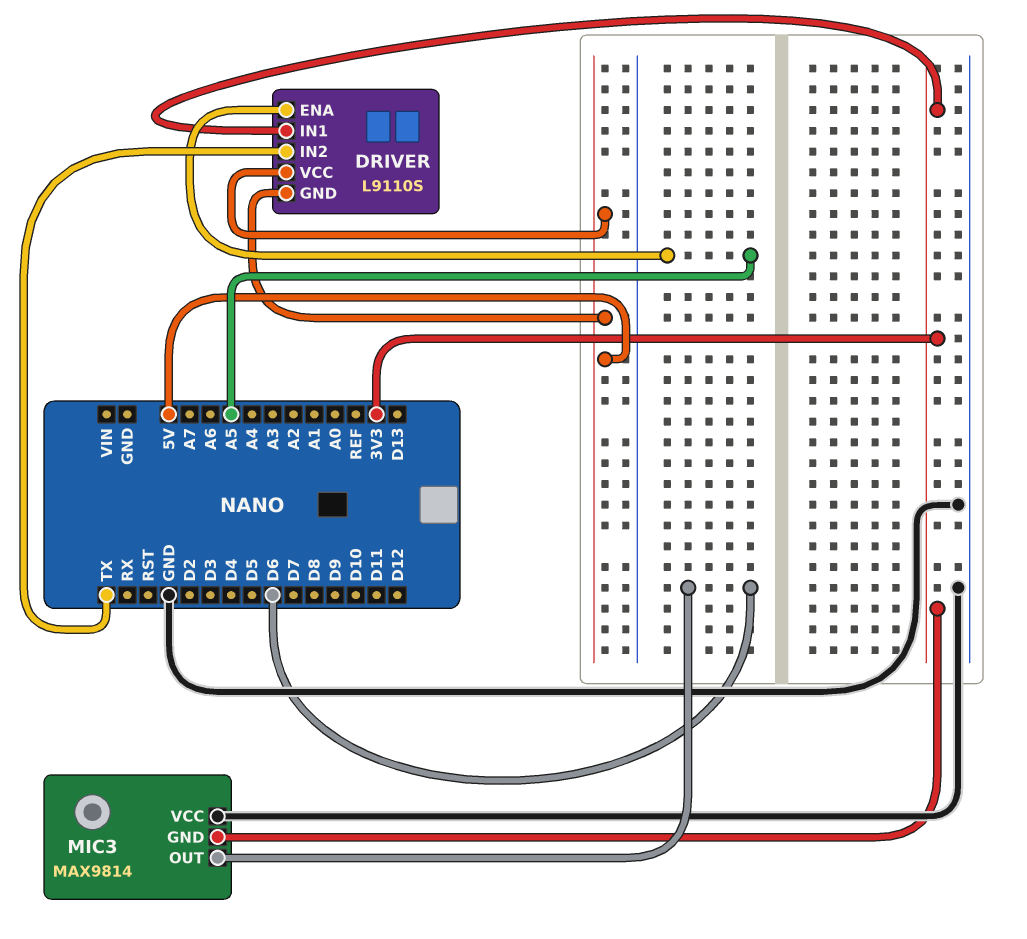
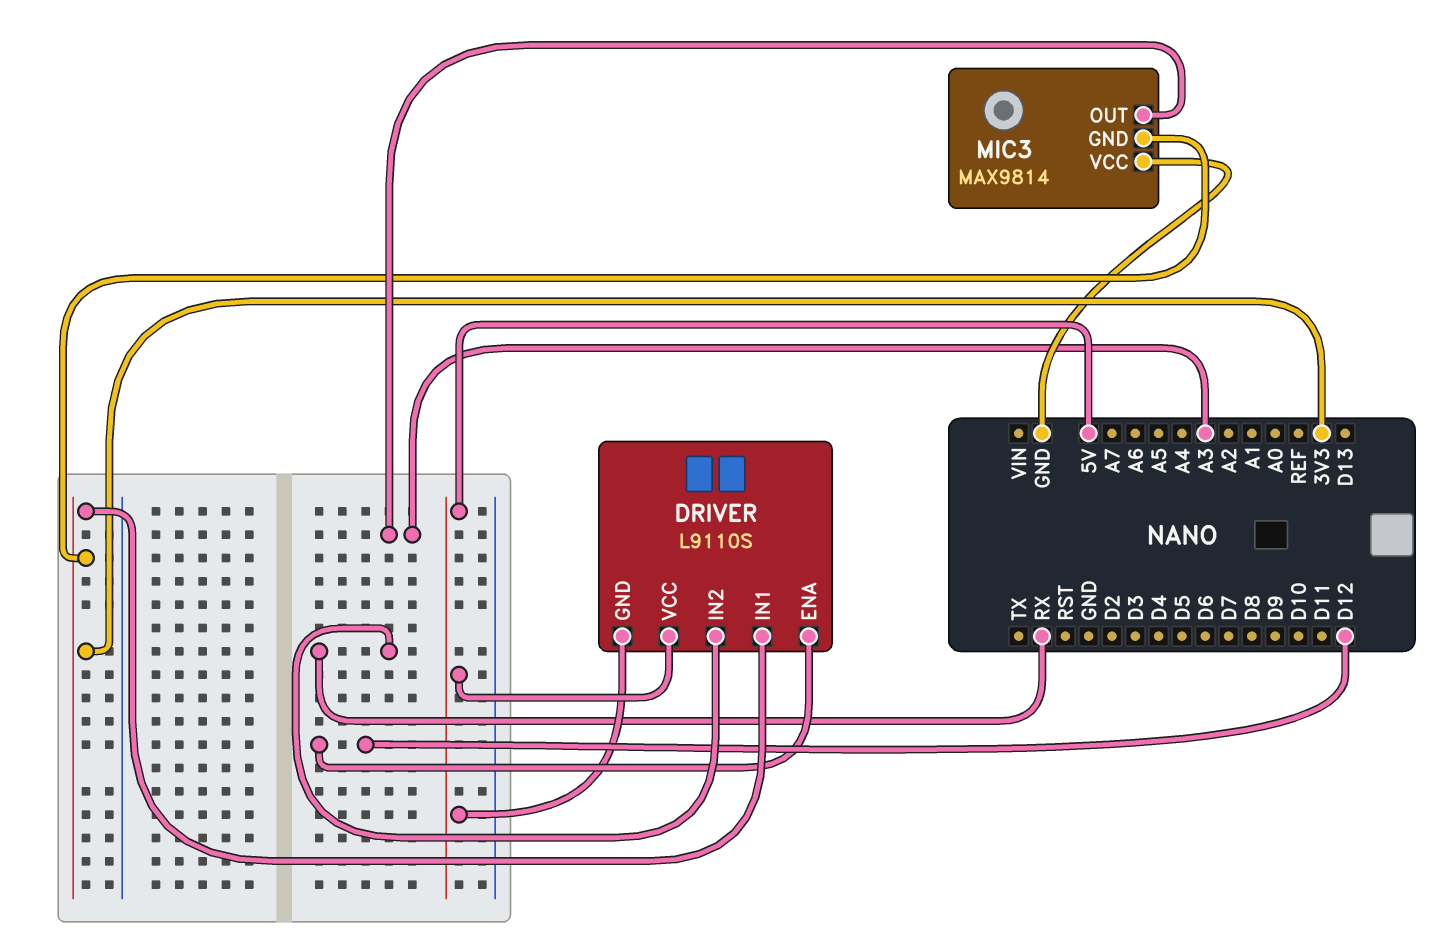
DRIVER pin ENA: A5 -> D12
DRIVER pin IN2: TX -> RX
MIC3 pin OUT: D6 -> A3

